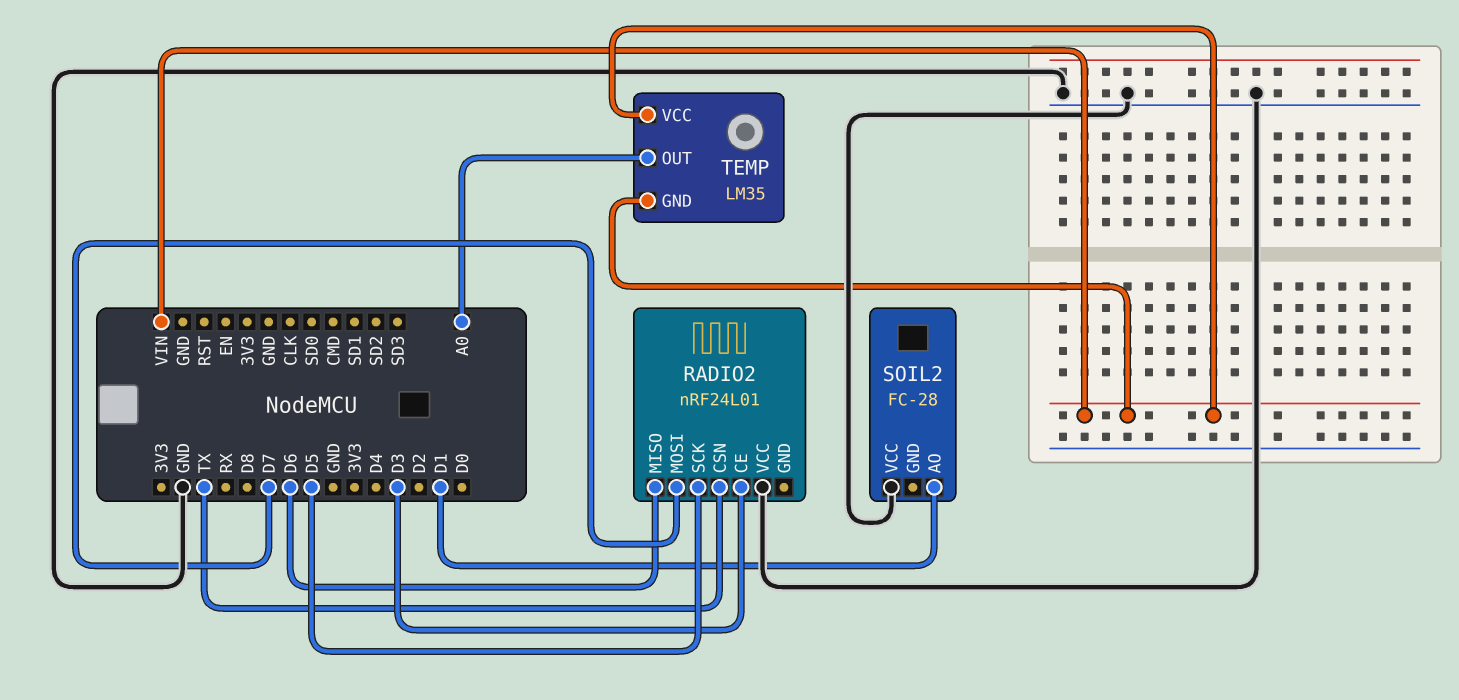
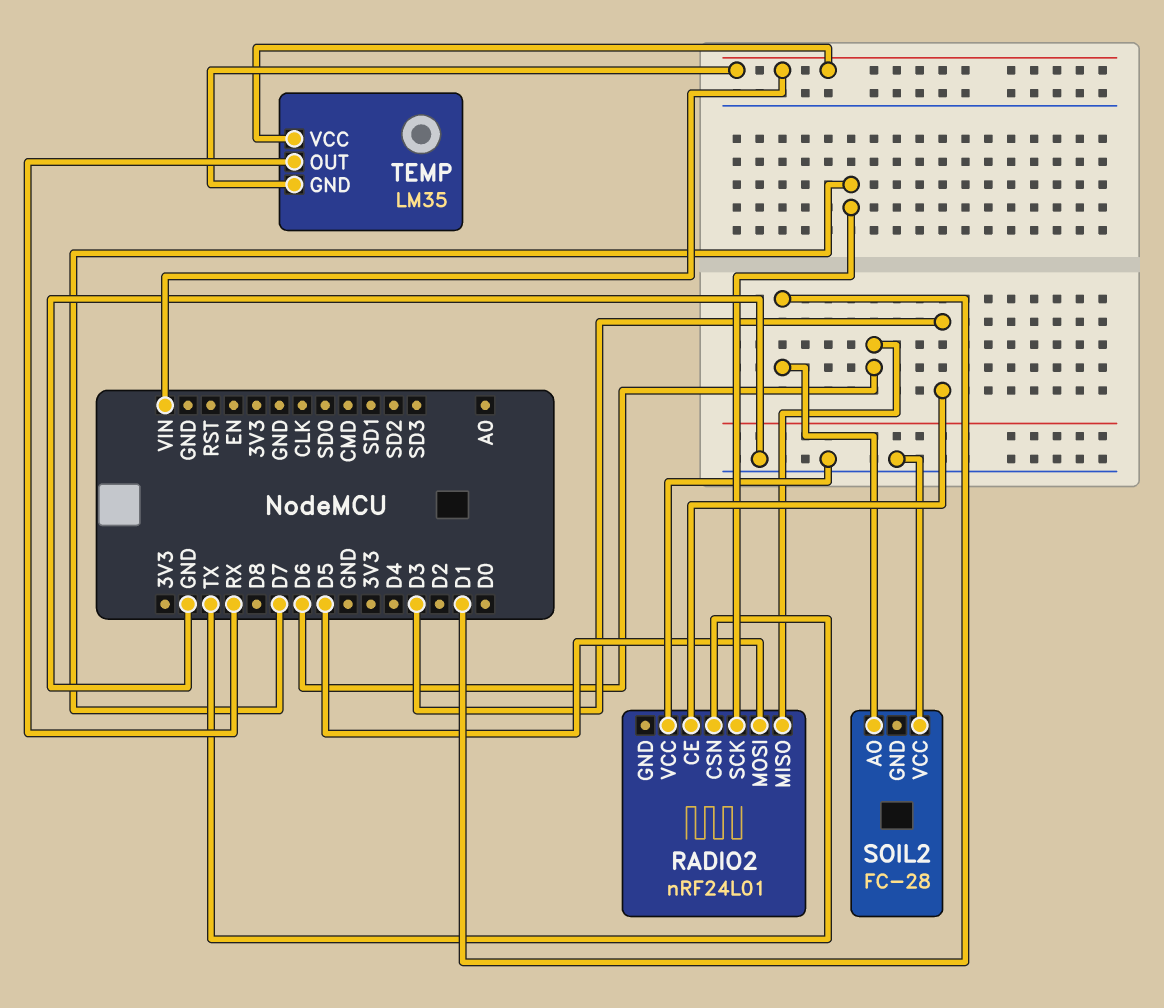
RADIO2 pin MOSI: D7 -> D5
RADIO2 pin SCK: D5 -> D7
TEMP pin OUT: A0 -> RX

